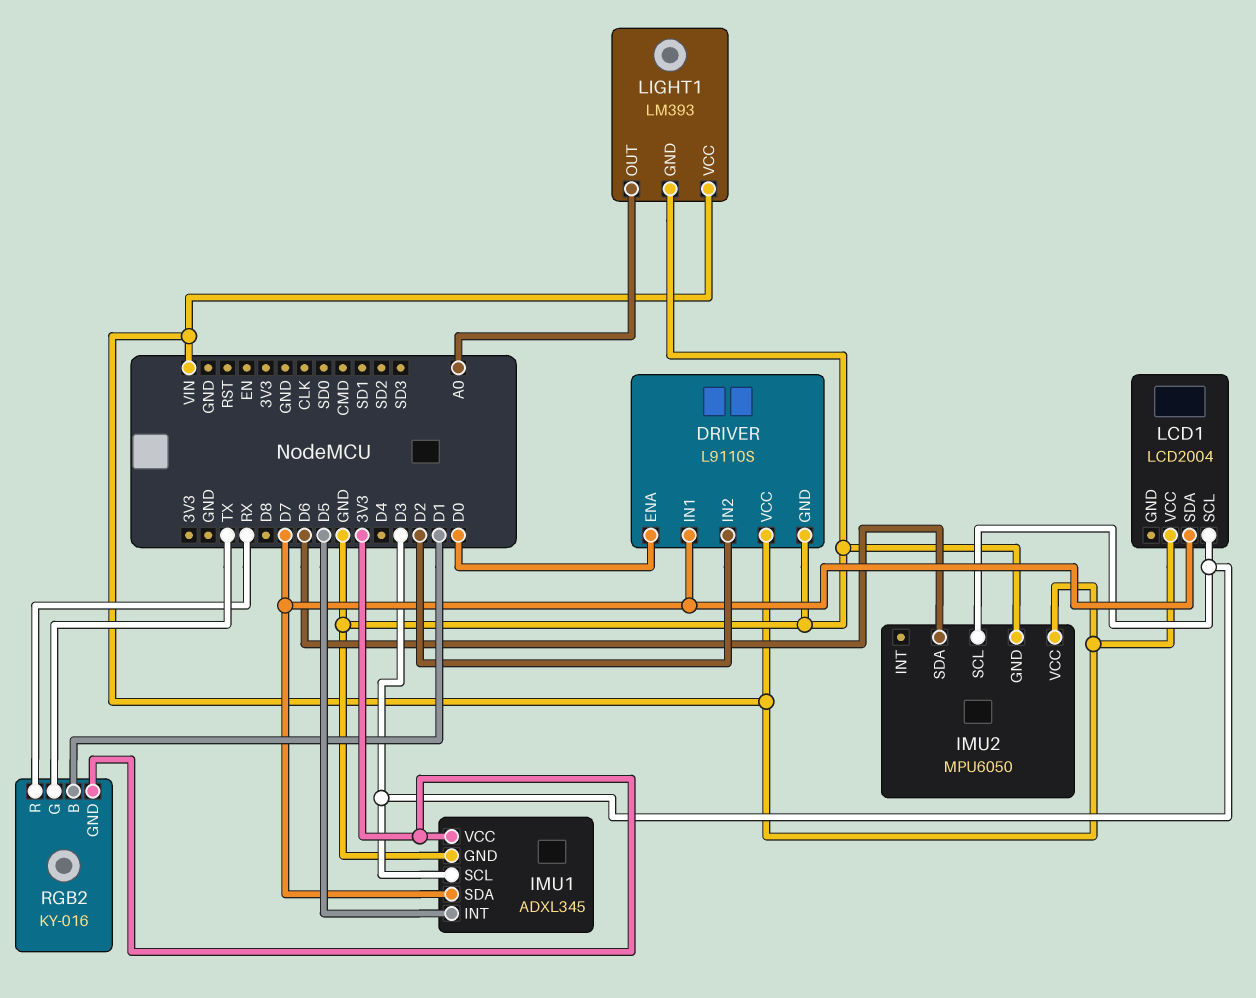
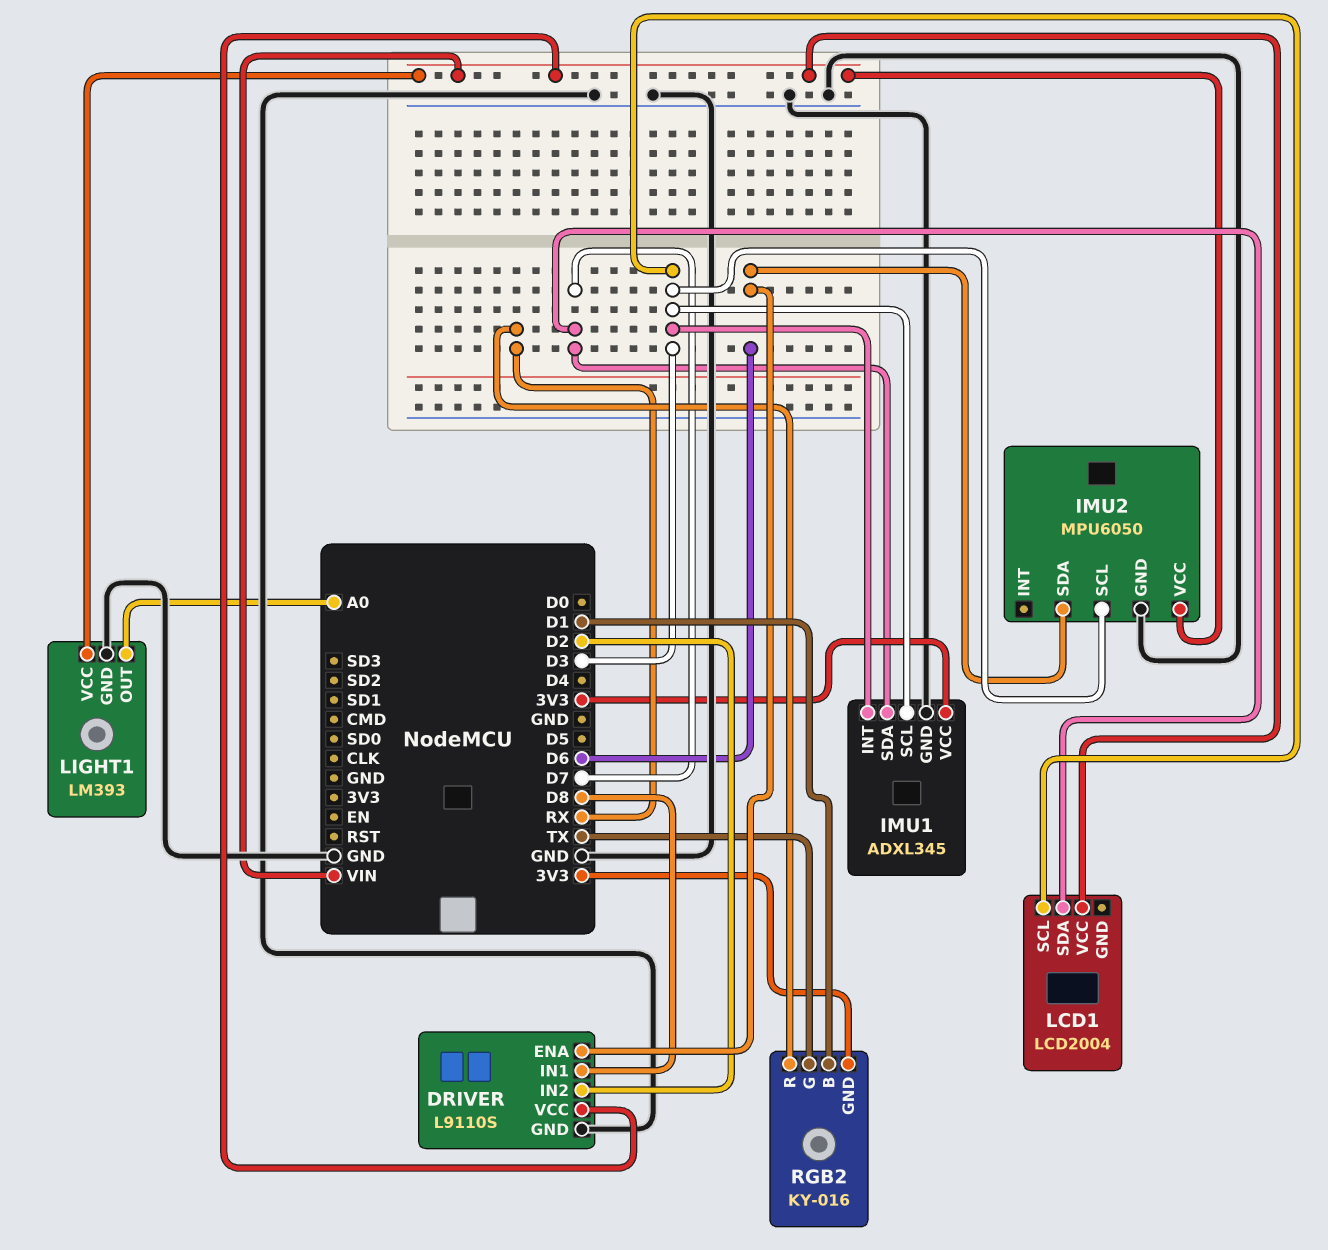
DRIVER pin ENA: D0 -> D6
DRIVER pin IN1: D7 -> D8
IMU1 pin INT: D5 -> D3

